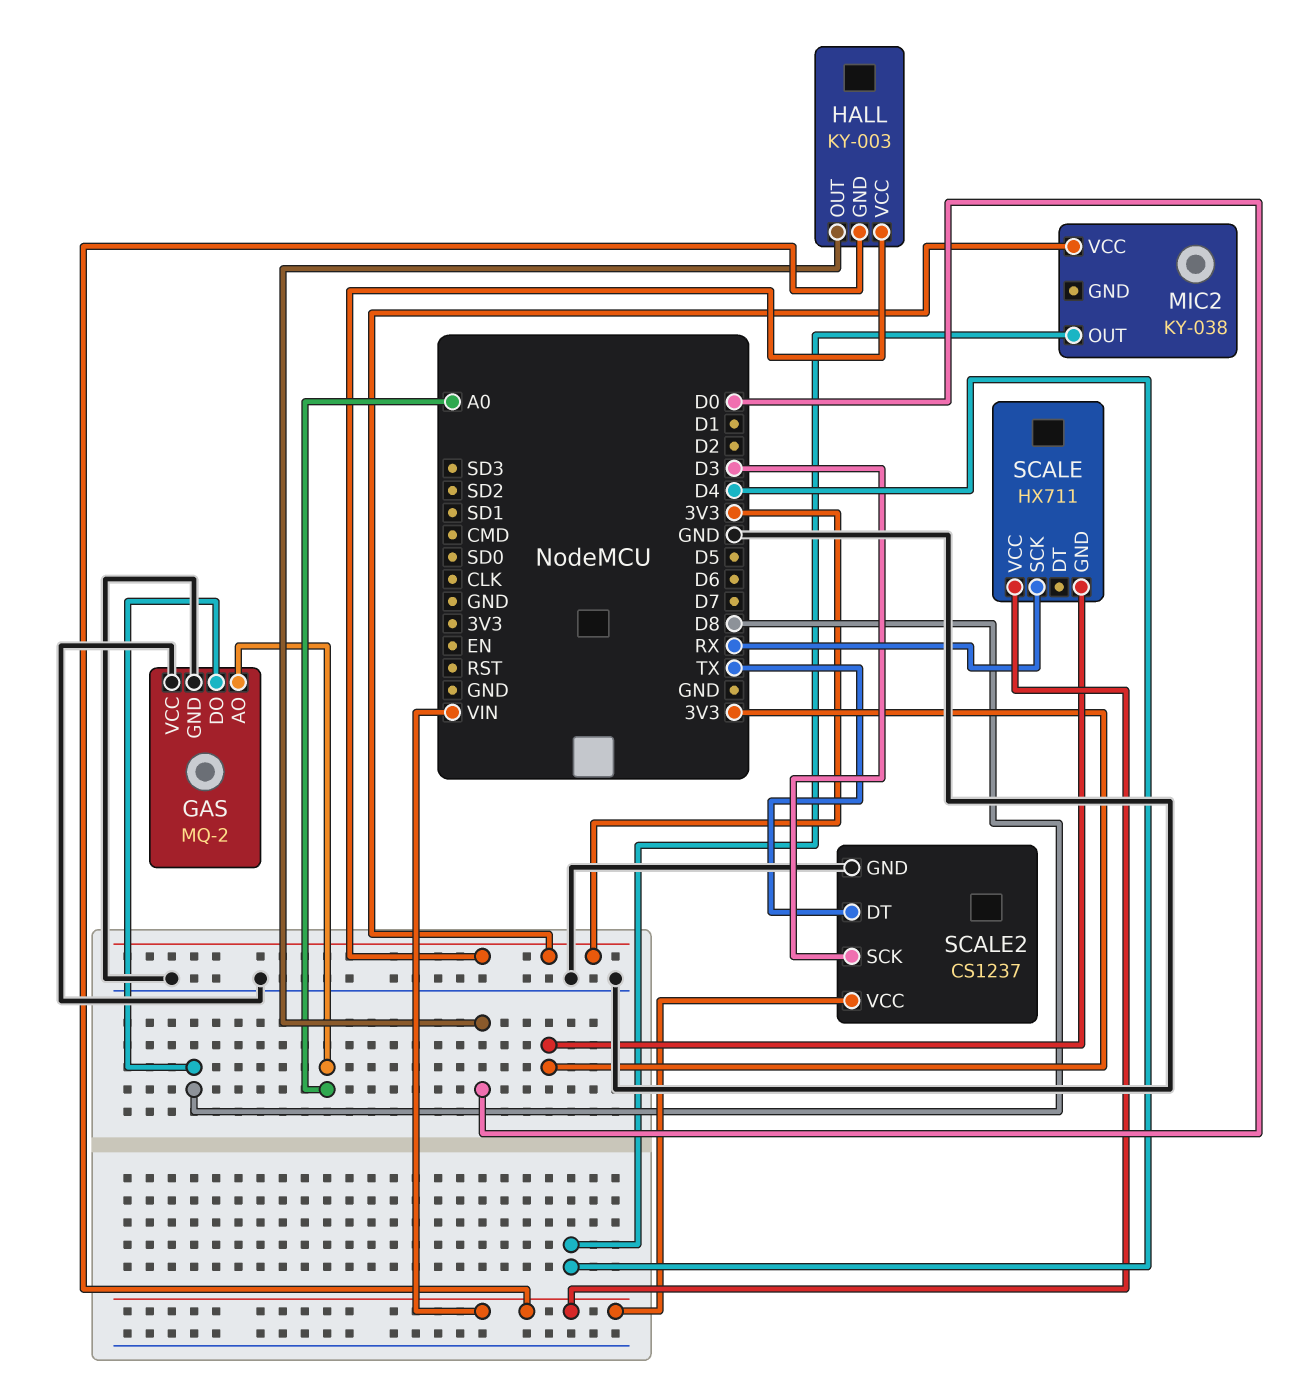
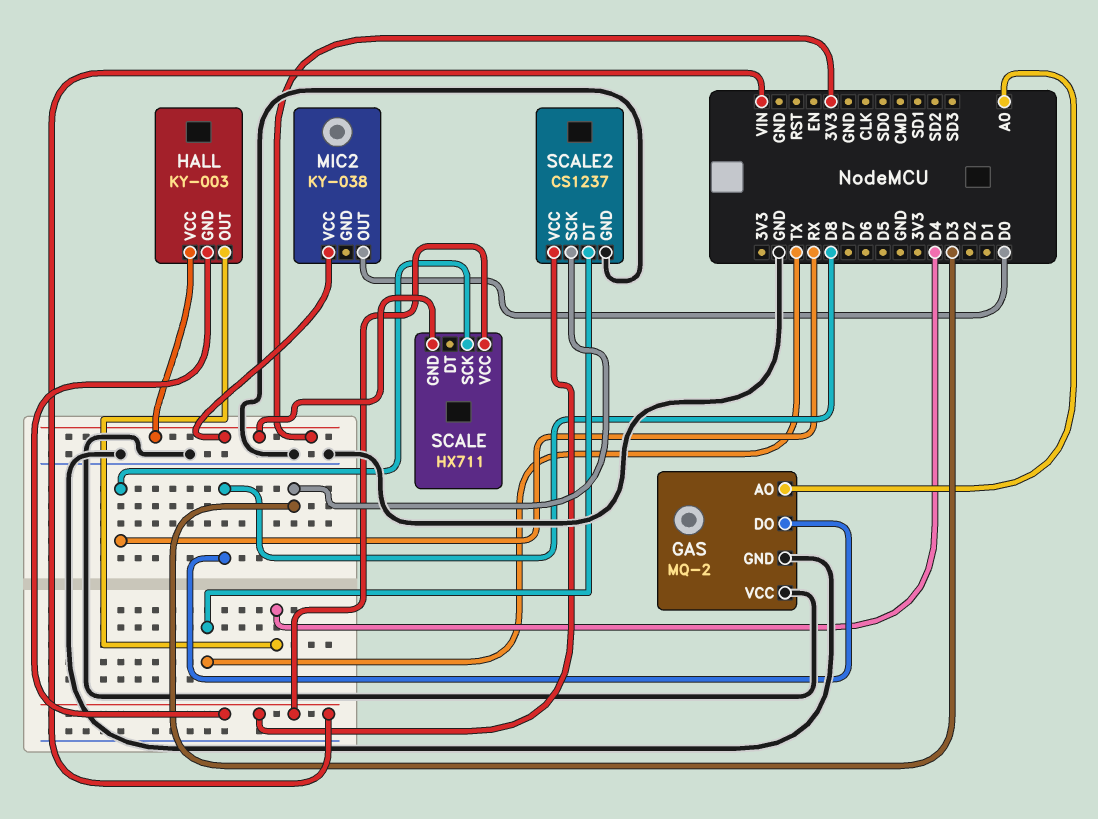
HALL pin OUT: D0 -> D4
MIC2 pin OUT: D4 -> D0

